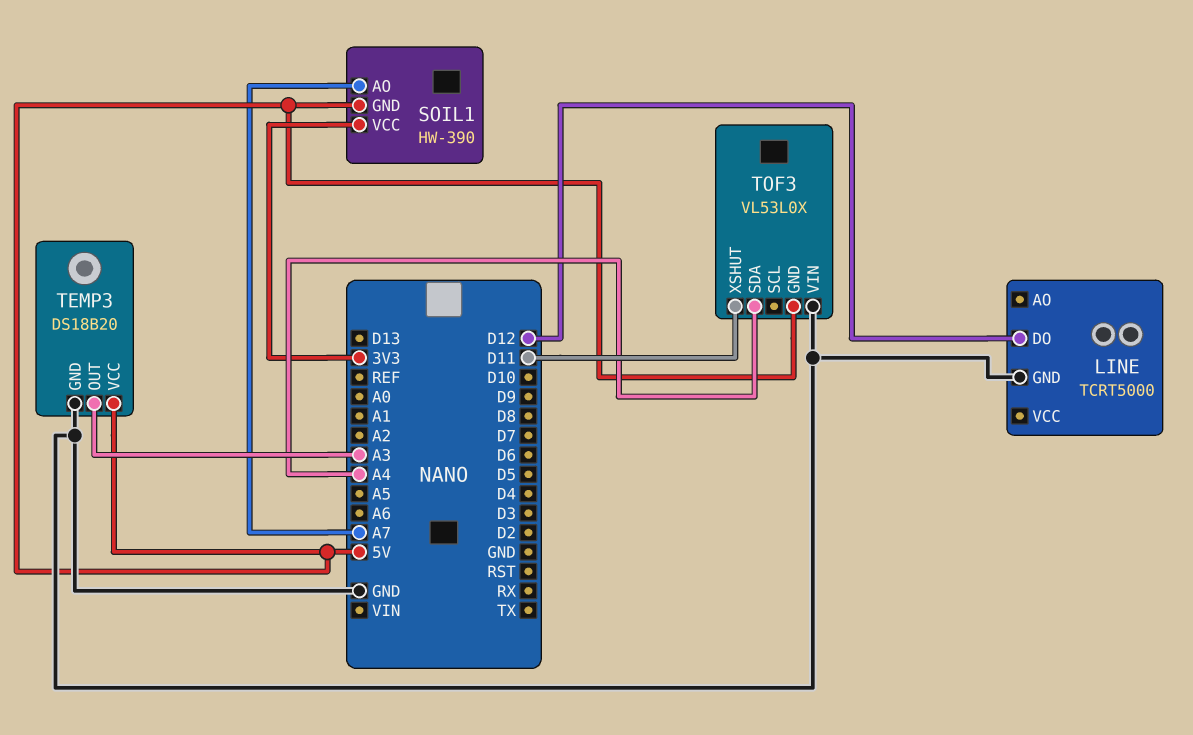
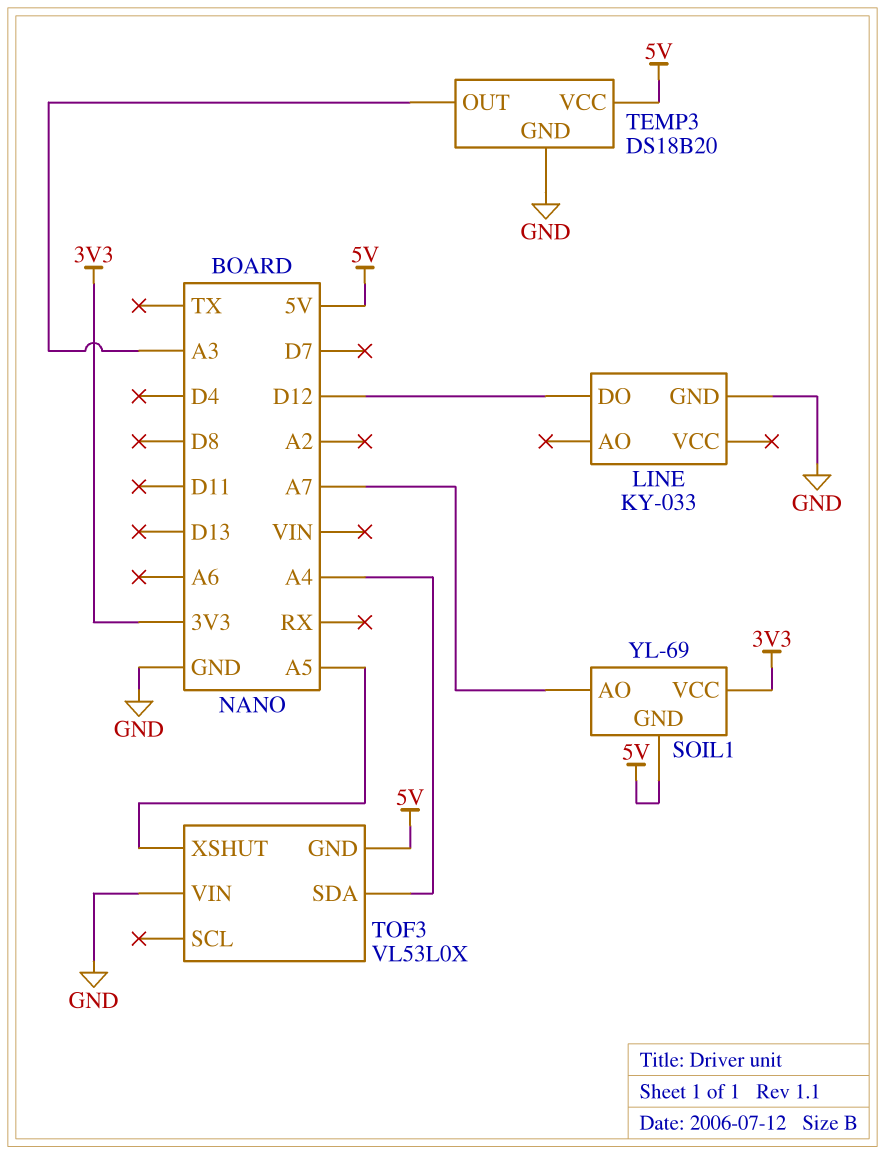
LINE: TCRT5000 -> KY-033
SOIL1: HW-390 -> YL-69
TOF3 pin XSHUT: D11 -> A5

